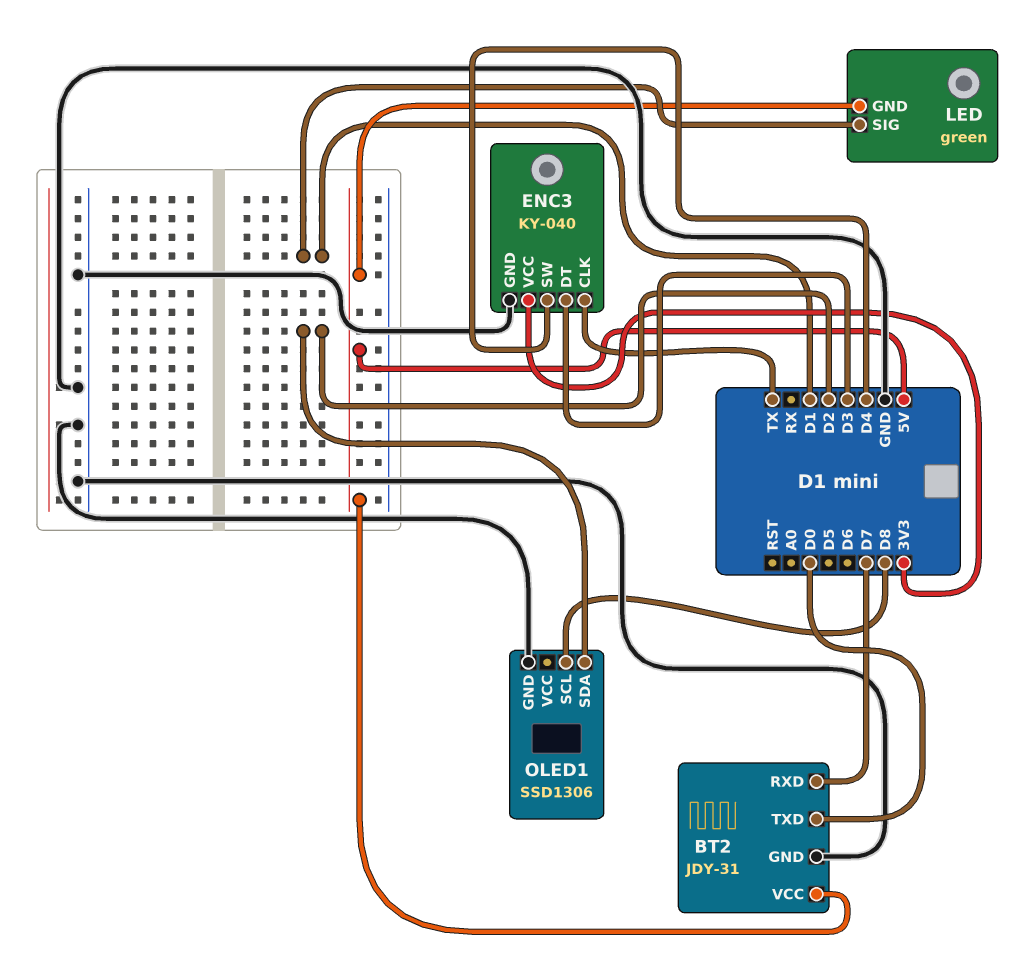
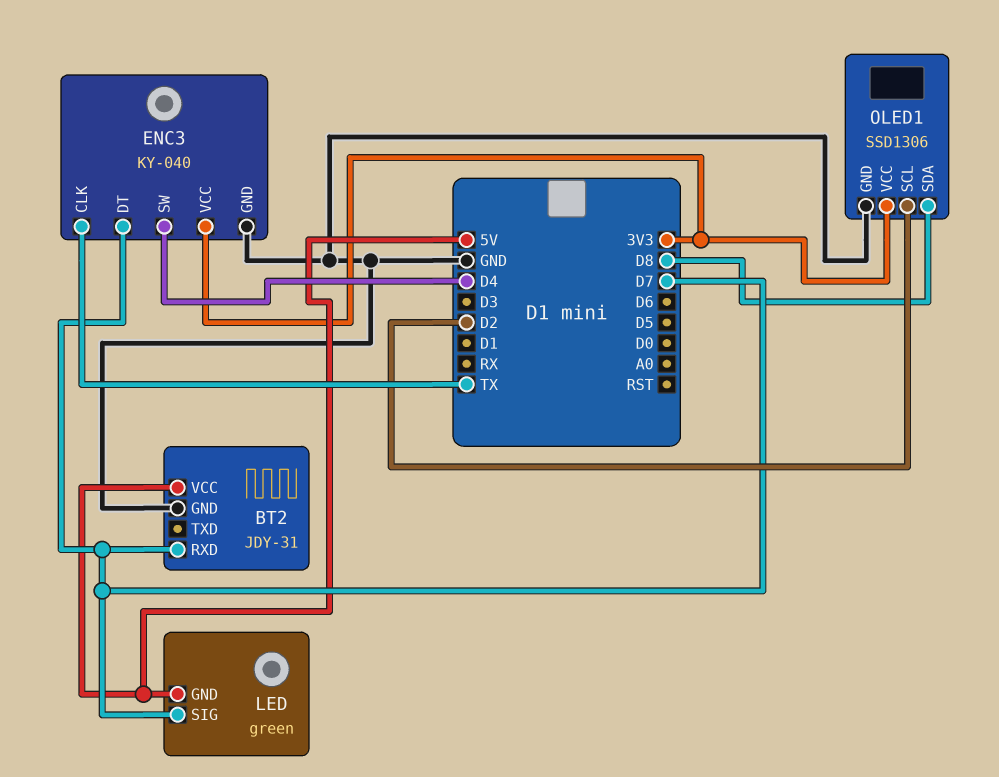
BT2 pin TXD: D0 -> none
ENC3 pin DT: D3 -> D7
LED pin SIG: D1 -> D7
OLED1 pin SCL: D8 -> D2
OLED1 pin SDA: D2 -> D8
OLED1 pin VCC: none -> 3V3

